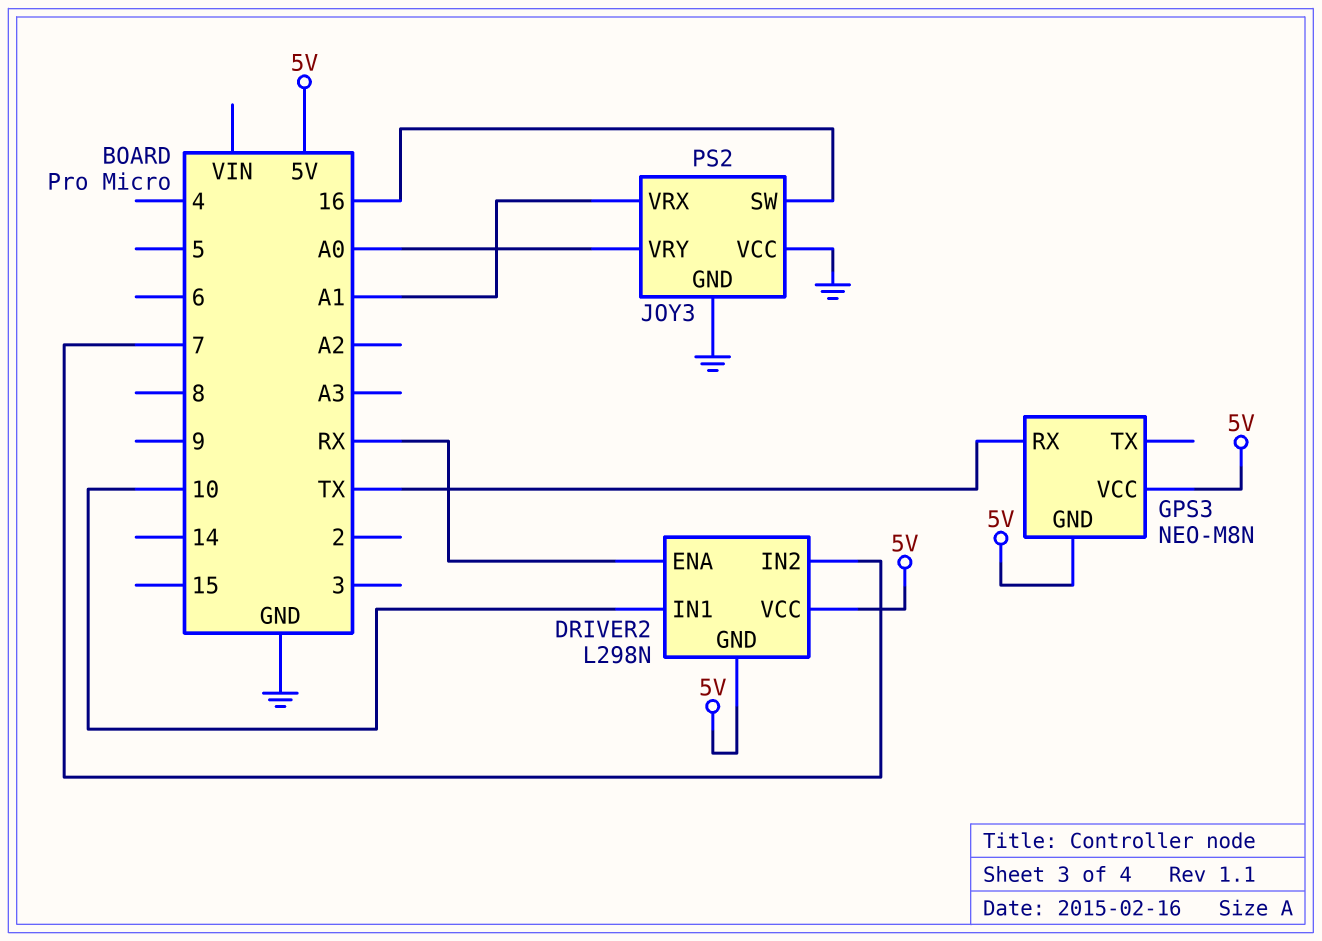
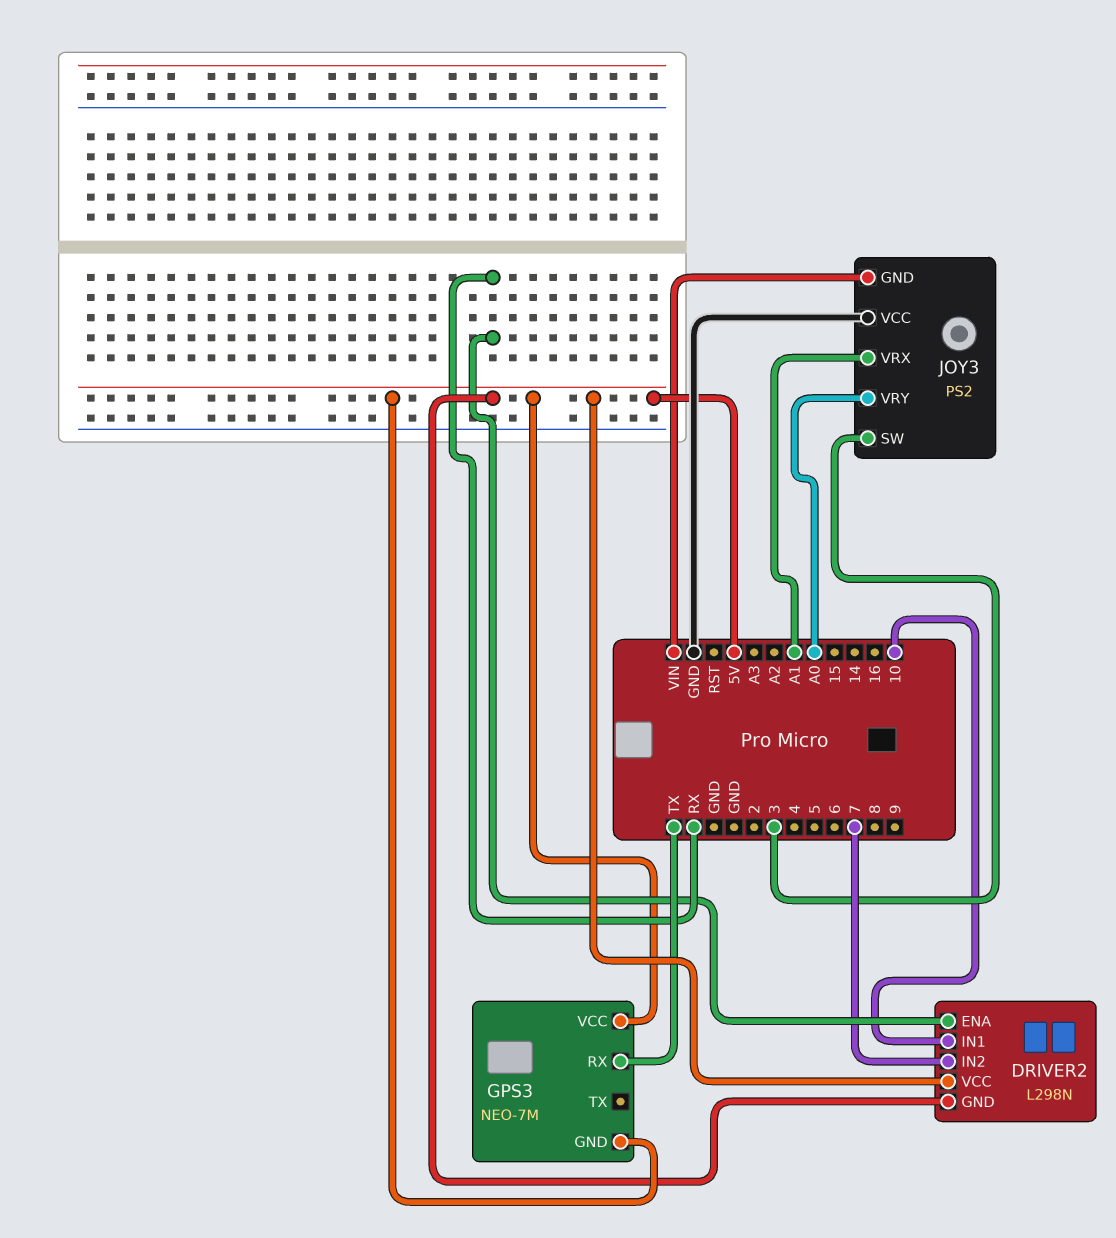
GPS3: NEO-M8N -> NEO-7M
JOY3 pin GND: GND -> VIN
JOY3 pin SW: 16 -> 3

